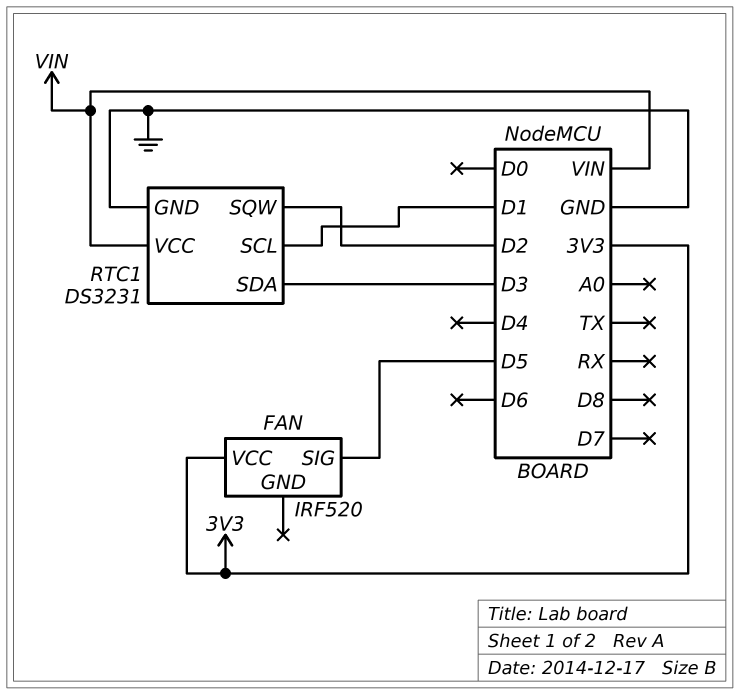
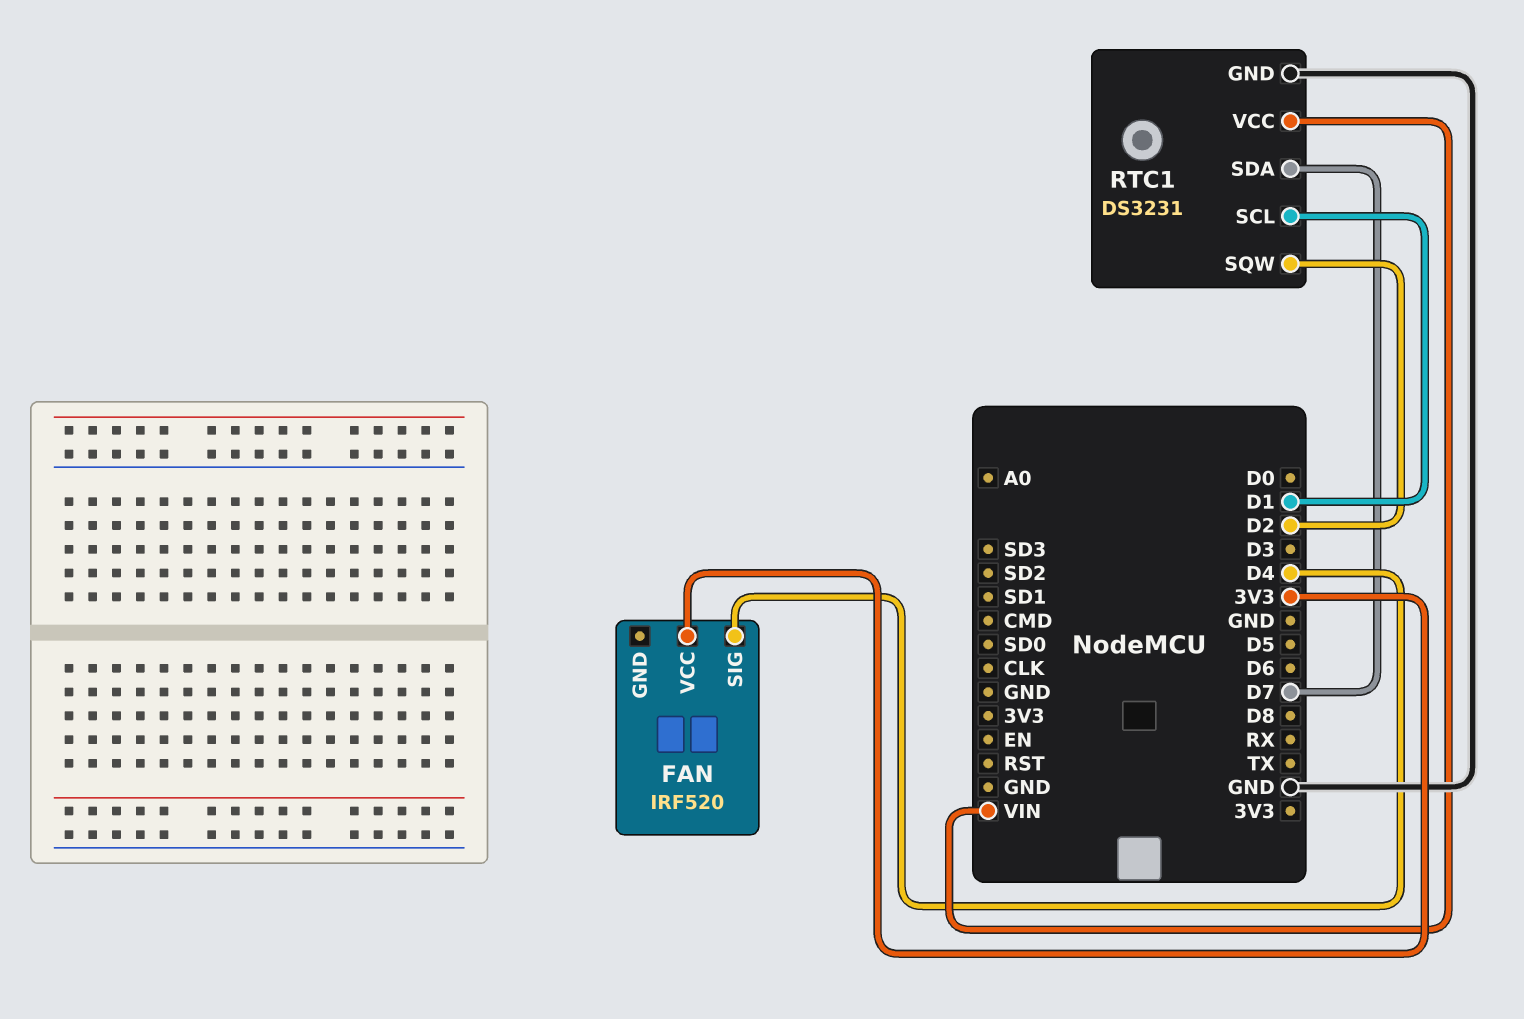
FAN pin SIG: D5 -> D4
RTC1 pin SDA: D3 -> D7

